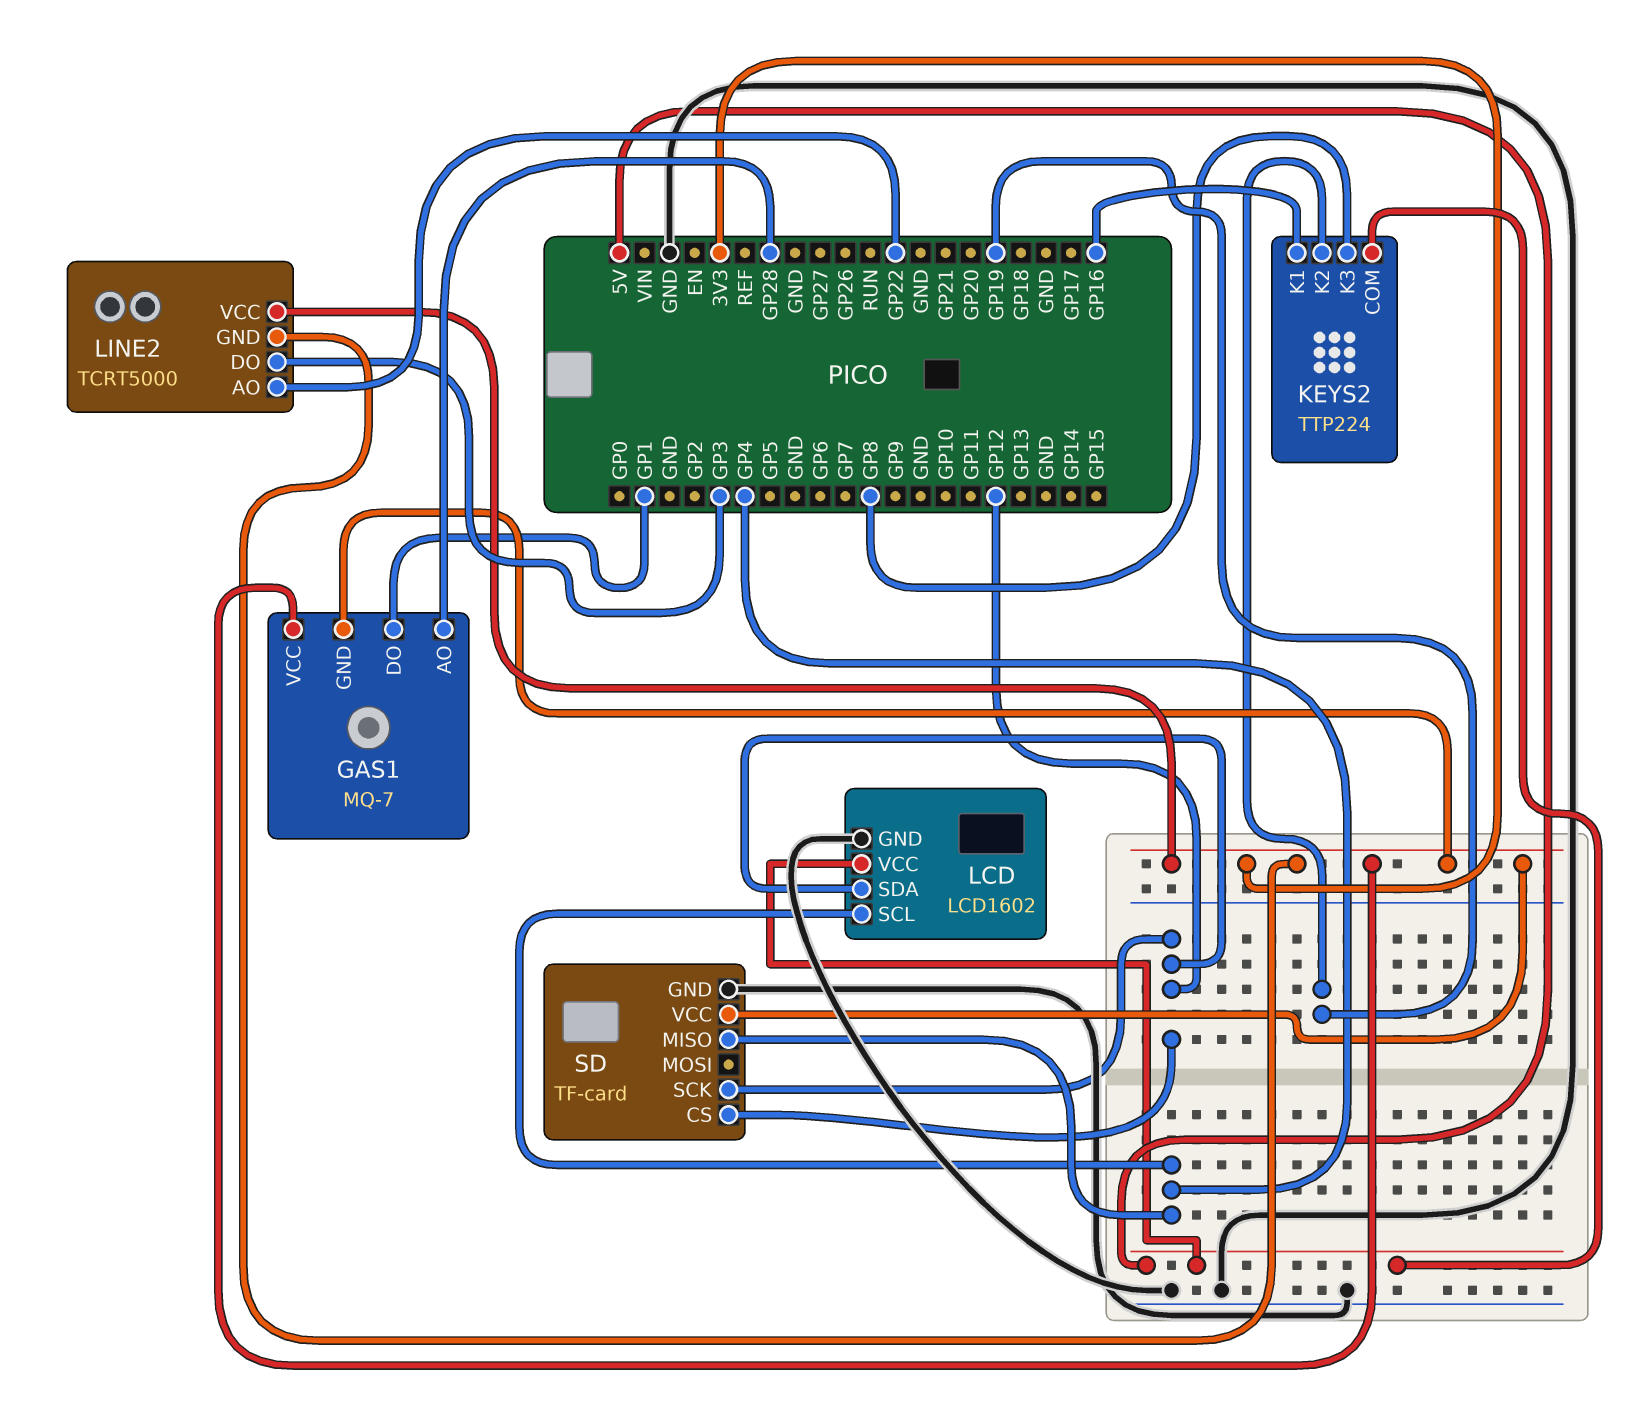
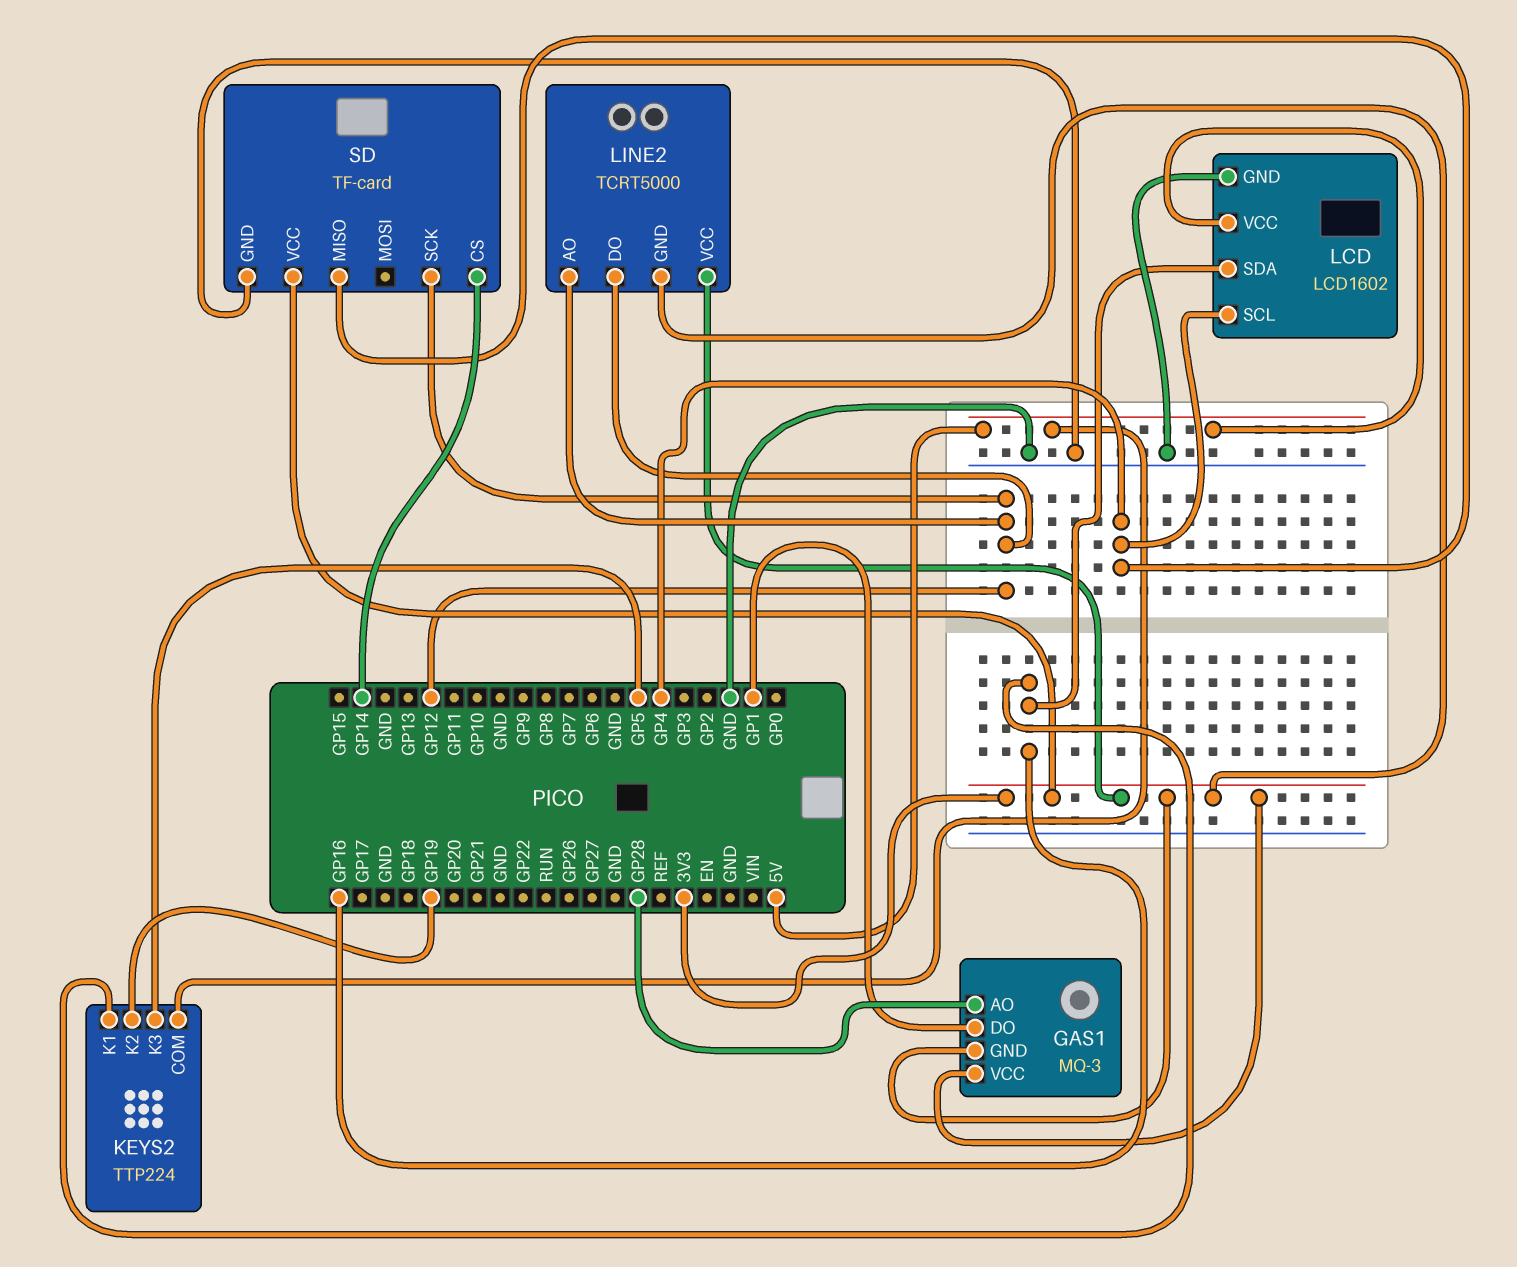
GAS1: MQ-7 -> MQ-3
KEYS2 pin K3: GP8 -> GP5
LCD pin SDA: GP12 -> GP16
LINE2 pin AO: GP22 -> GP12
LINE2 pin DO: GP3 -> GP12
SD pin CS: GP12 -> GP14

